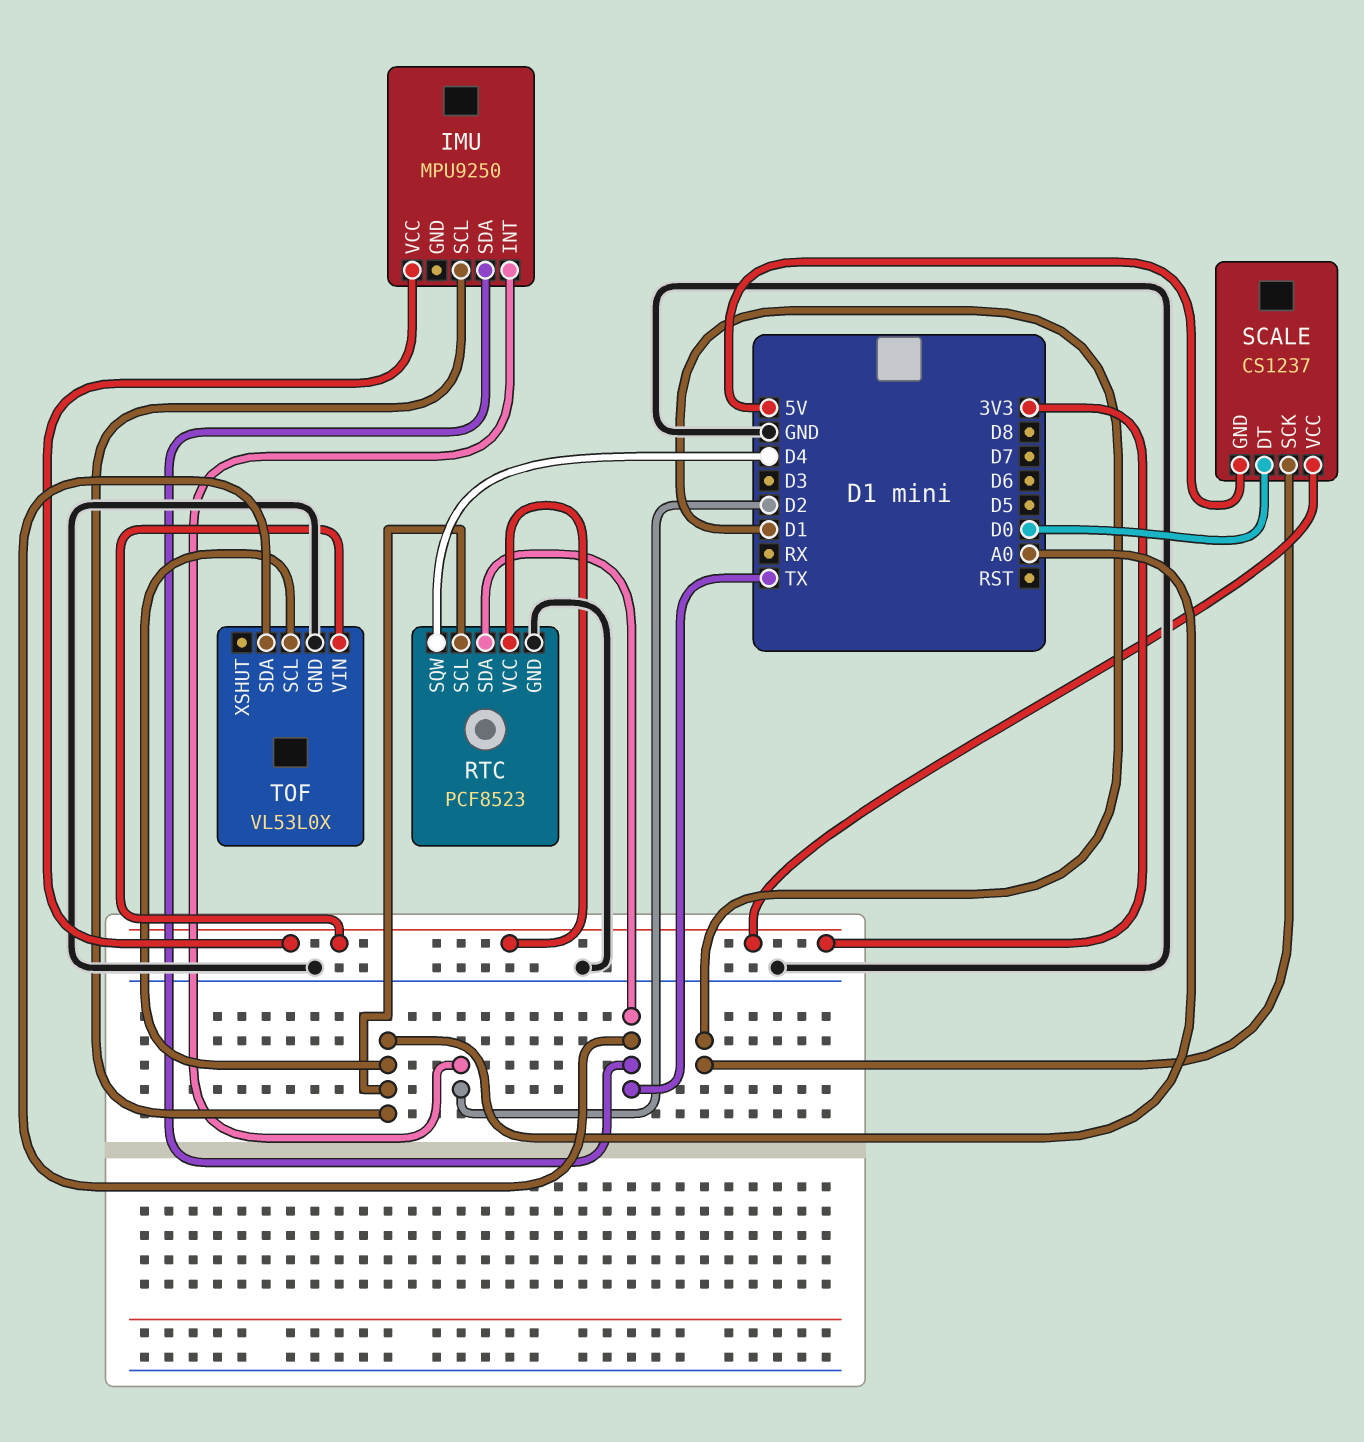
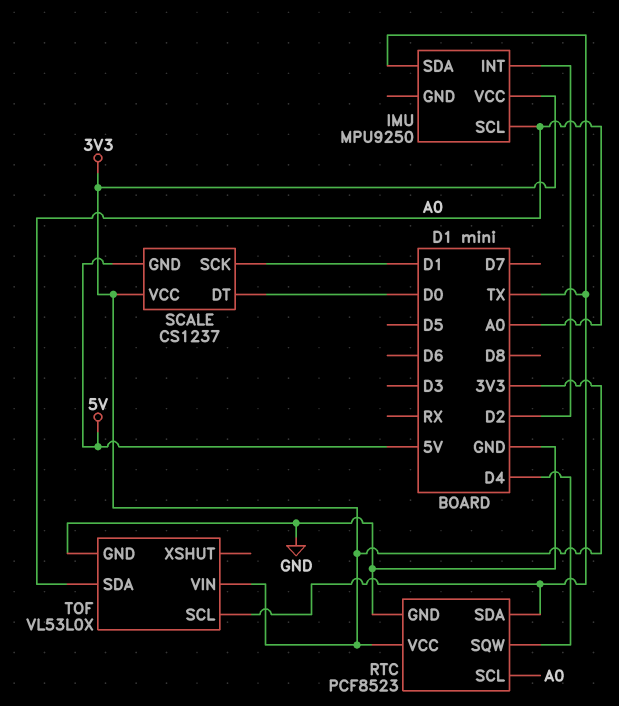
TOF pin SCL: A0 -> TX
TOF pin SDA: TX -> A0

